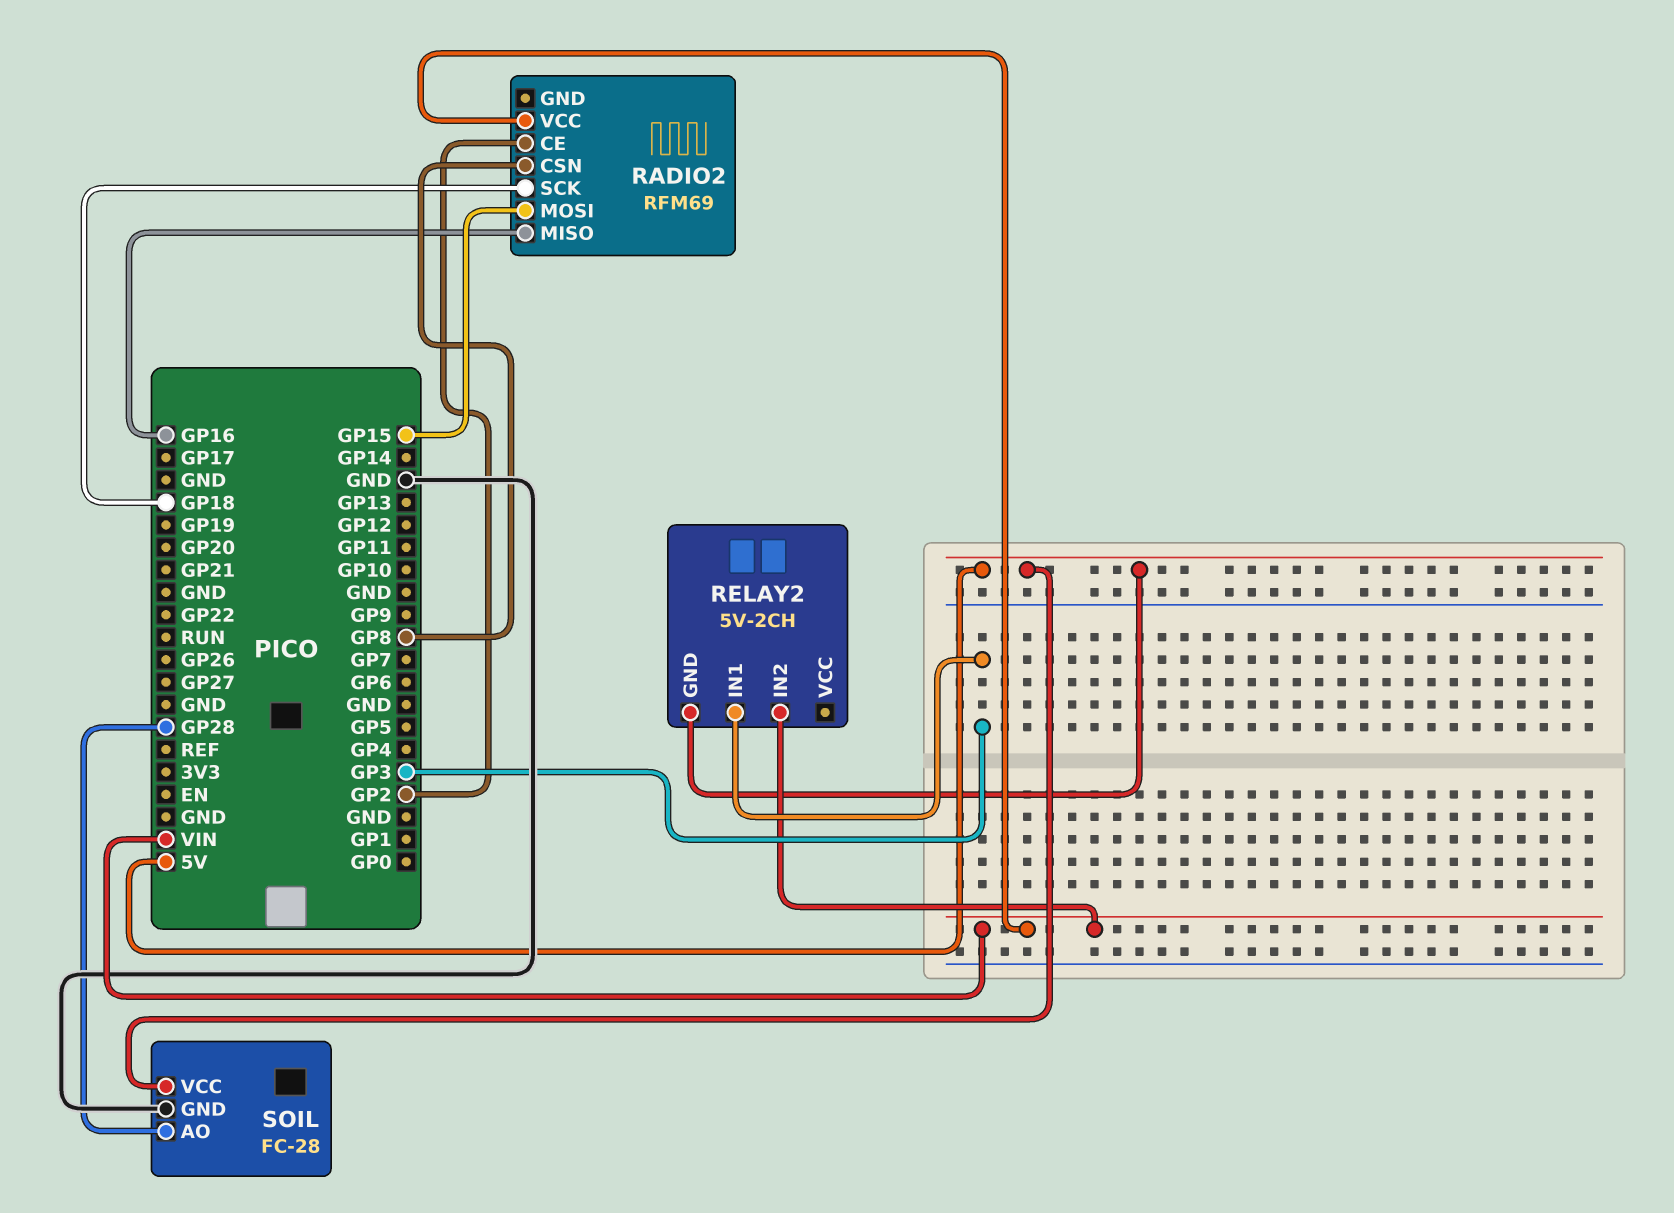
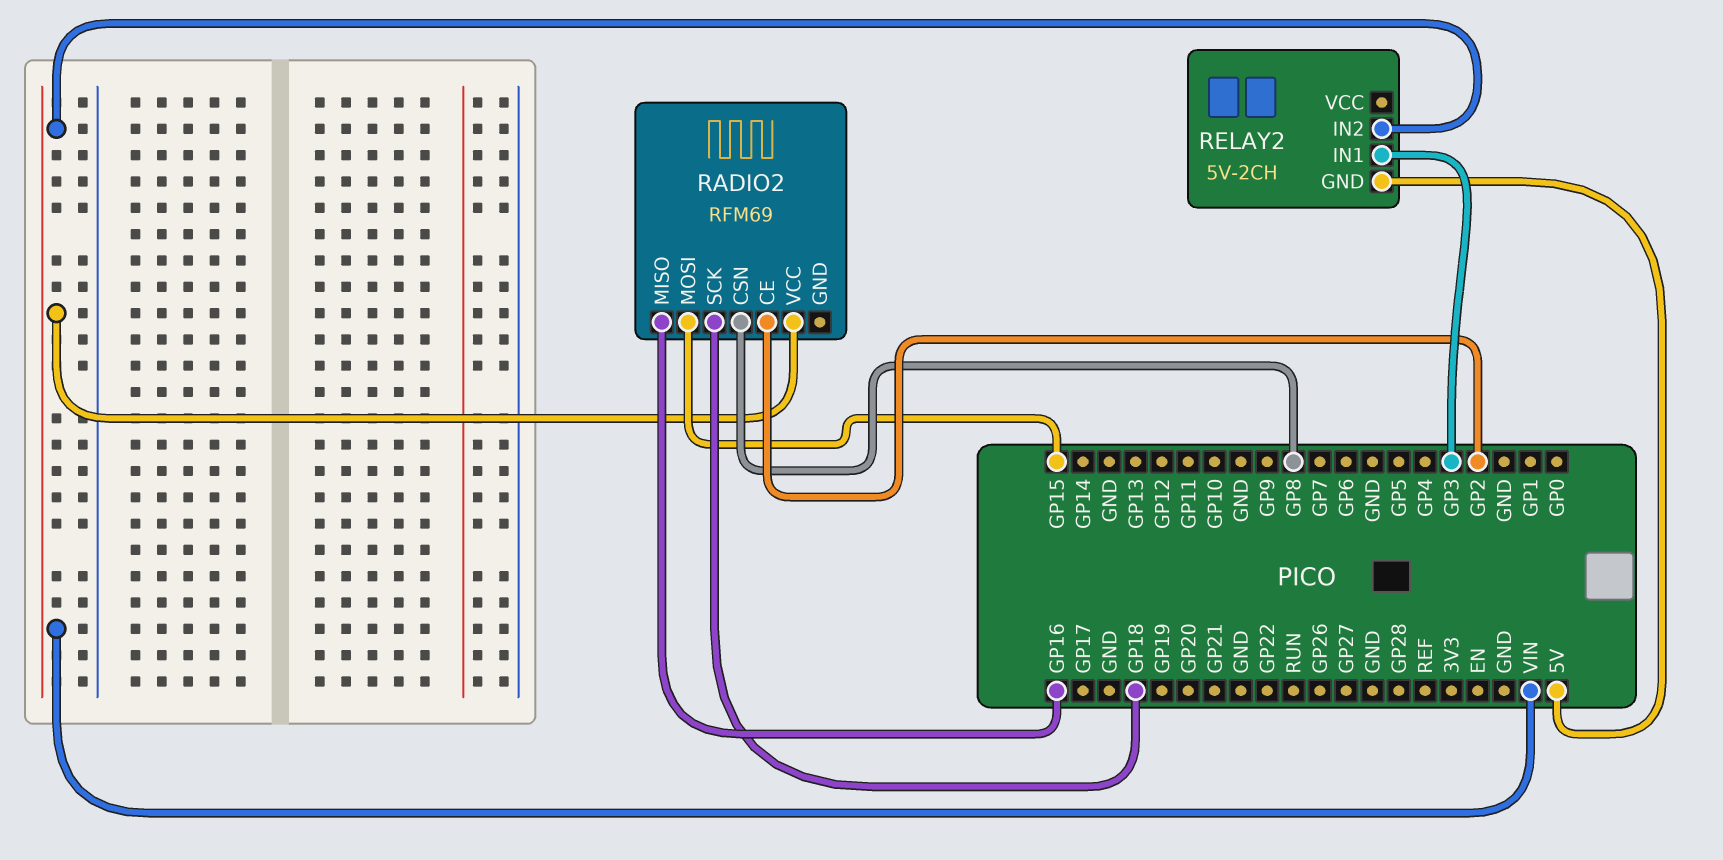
SOIL: FC-28 -> none
SOIL pin AO: GP28 -> none
SOIL pin GND: GND -> none
SOIL pin VCC: 5V -> none

